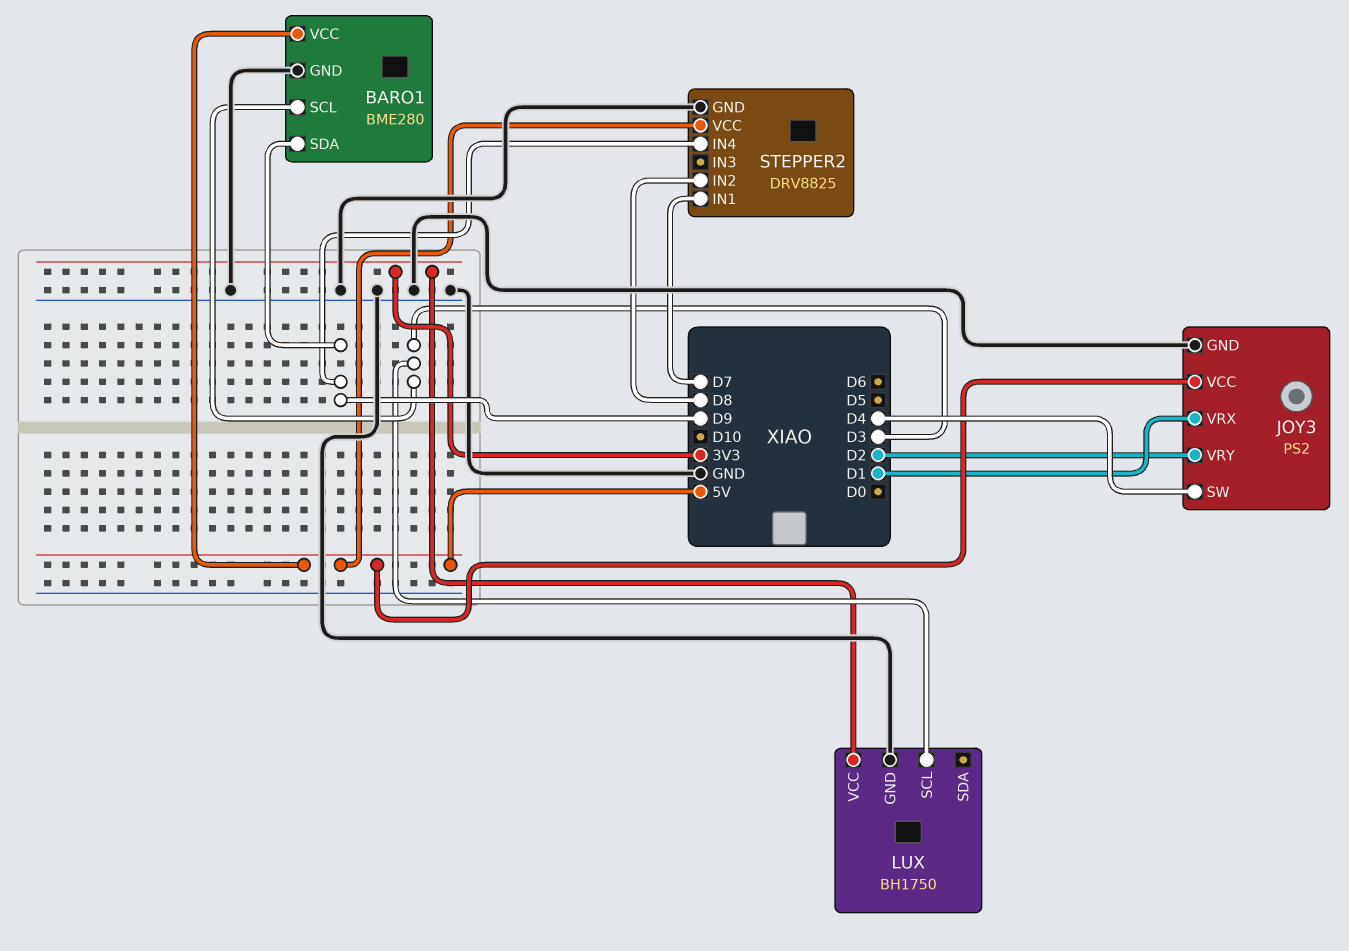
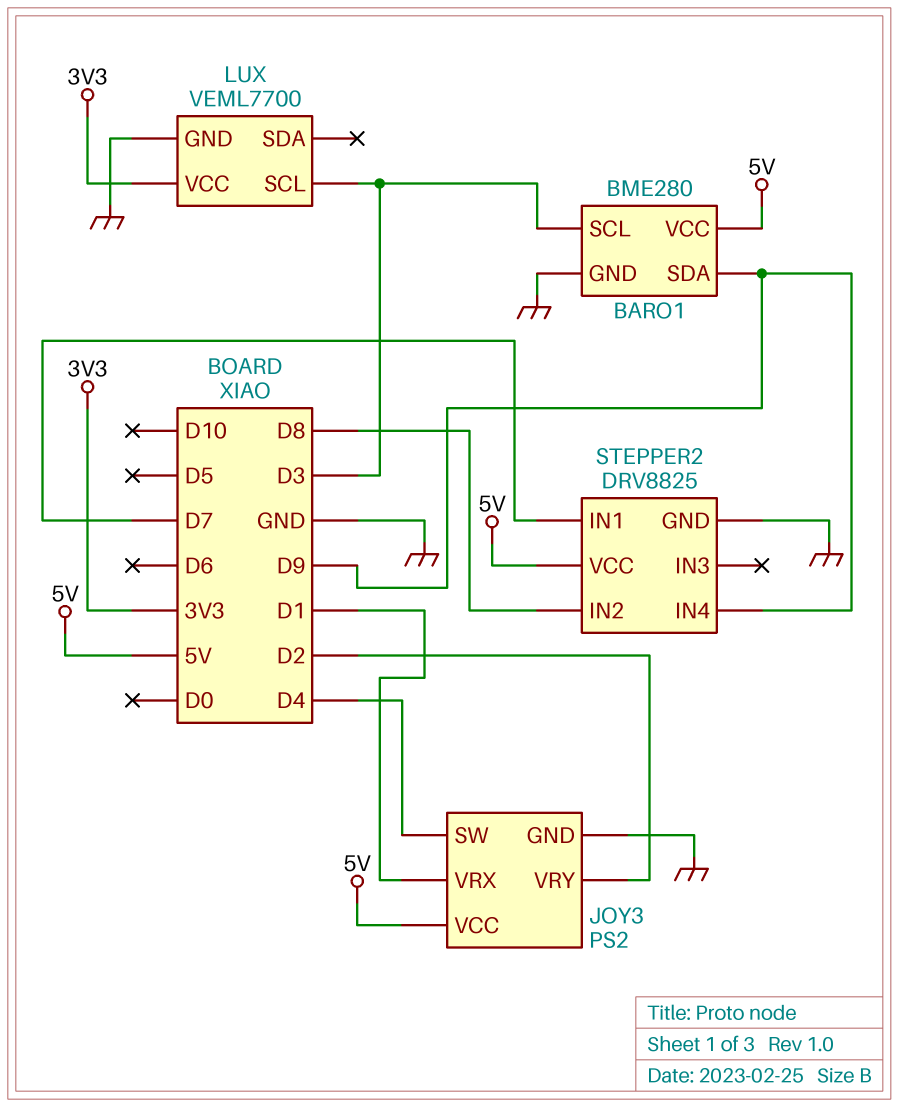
LUX: BH1750 -> VEML7700

